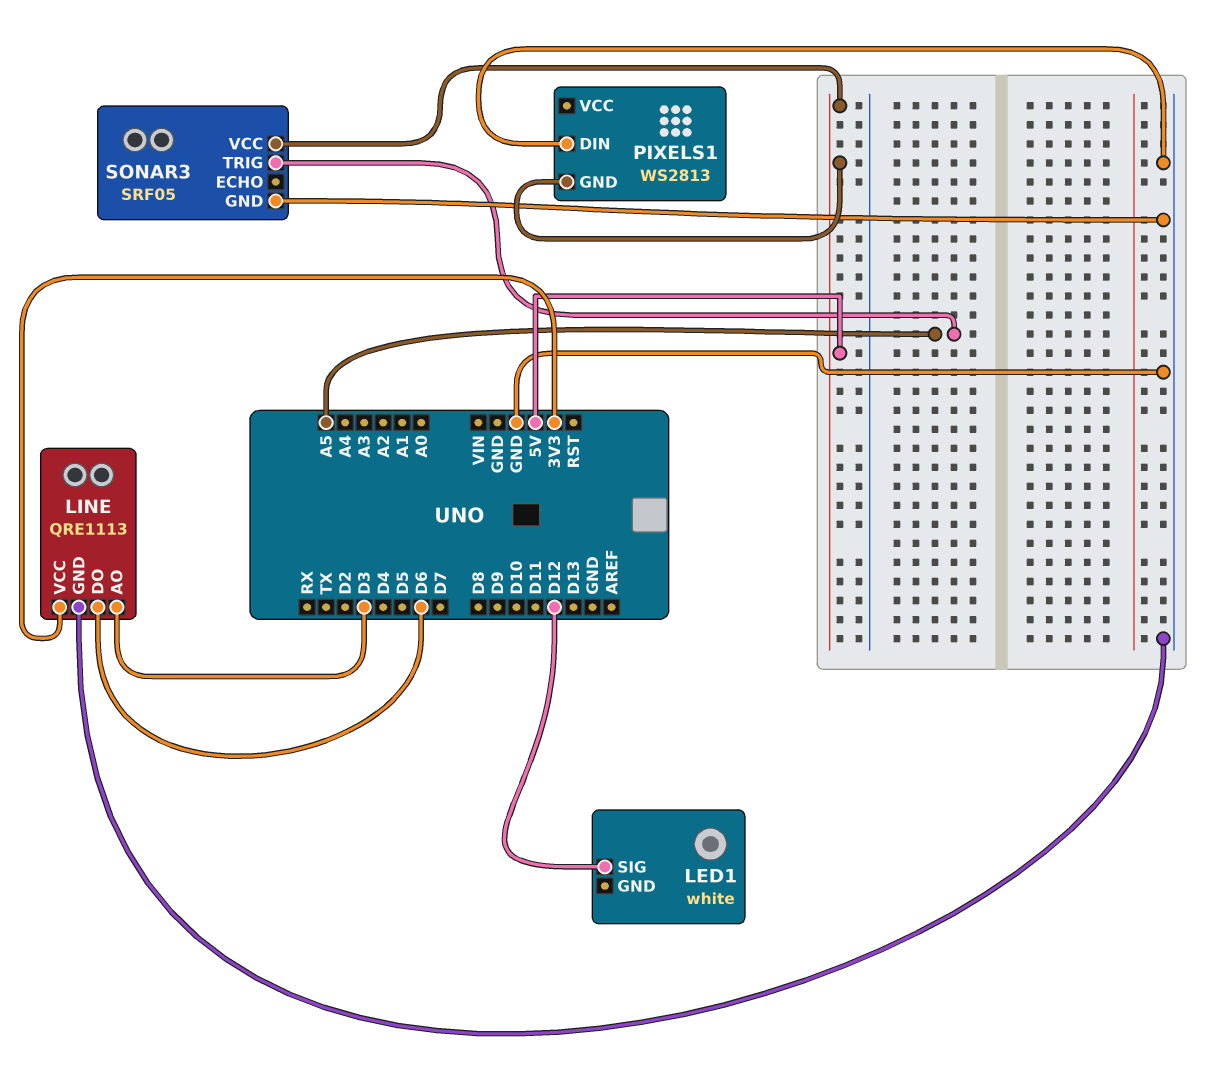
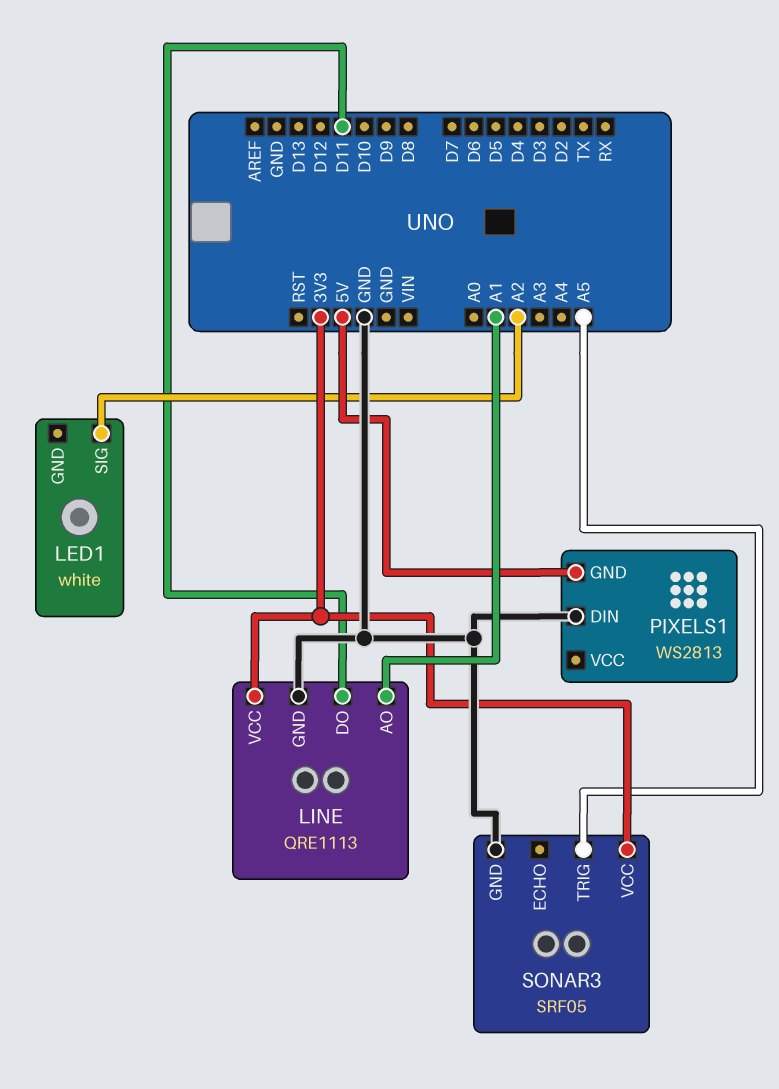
LED1 pin SIG: D12 -> A2
LINE pin AO: D3 -> A1
LINE pin DO: D6 -> D11
SONAR3 pin VCC: 5V -> 3V3

